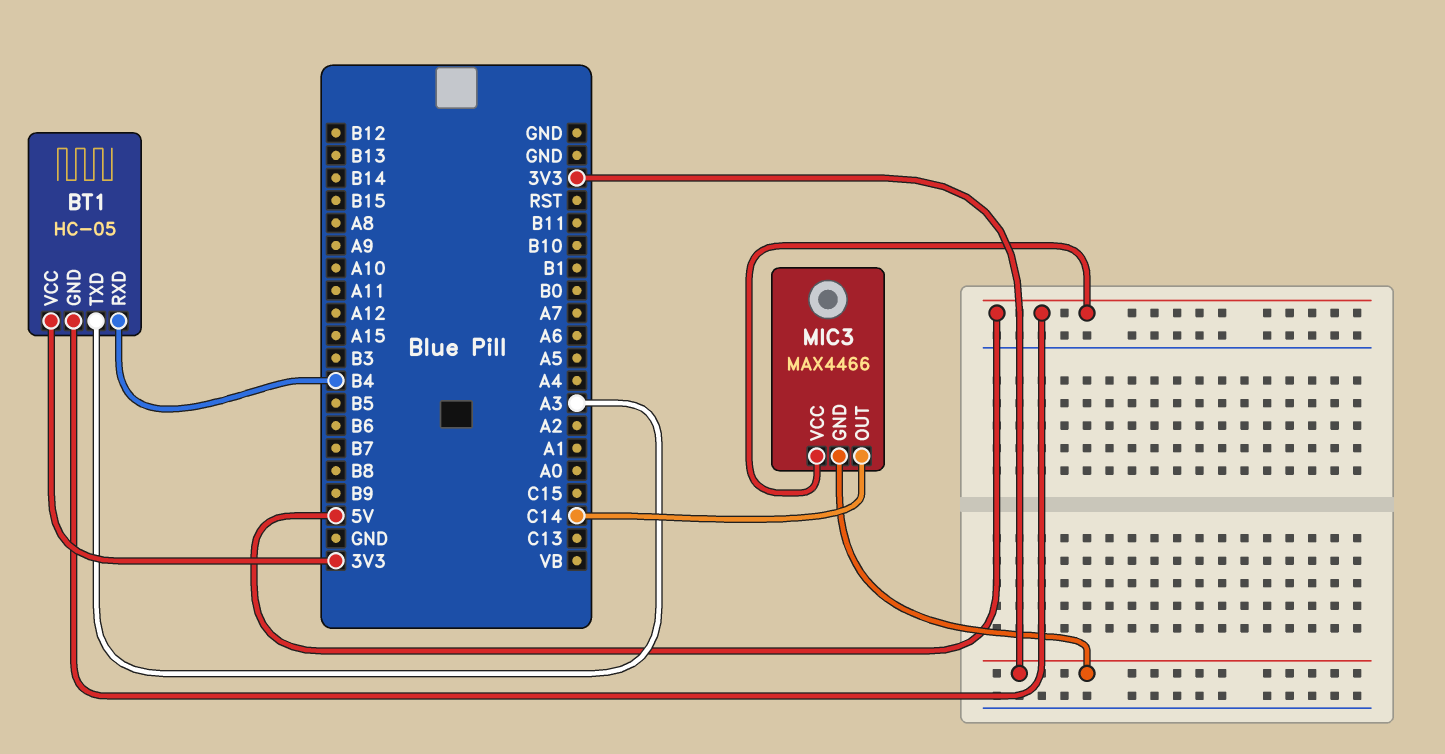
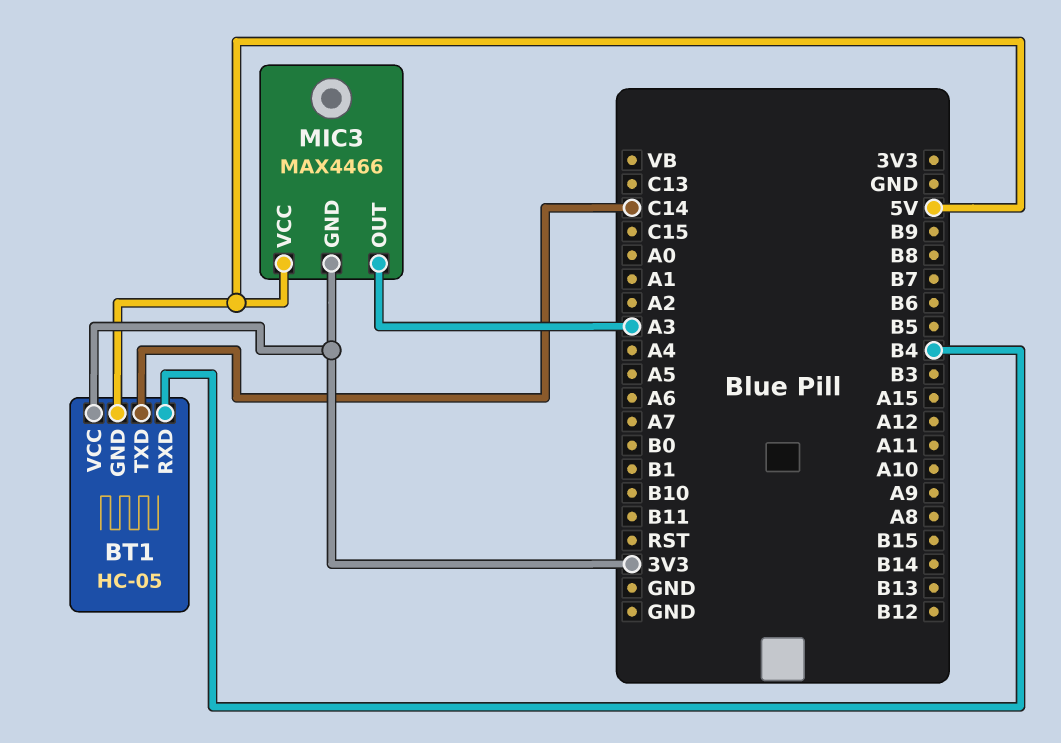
BT1 pin TXD: A3 -> C14
MIC3 pin OUT: C14 -> A3

